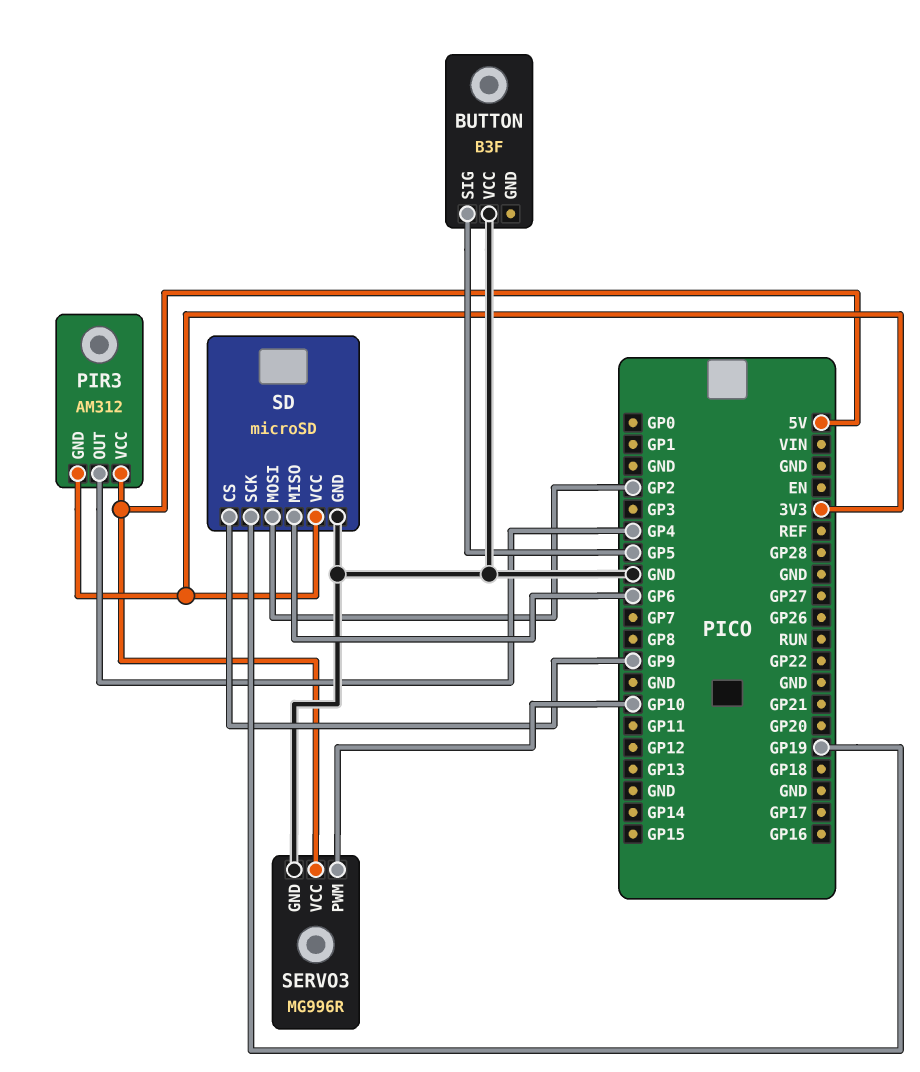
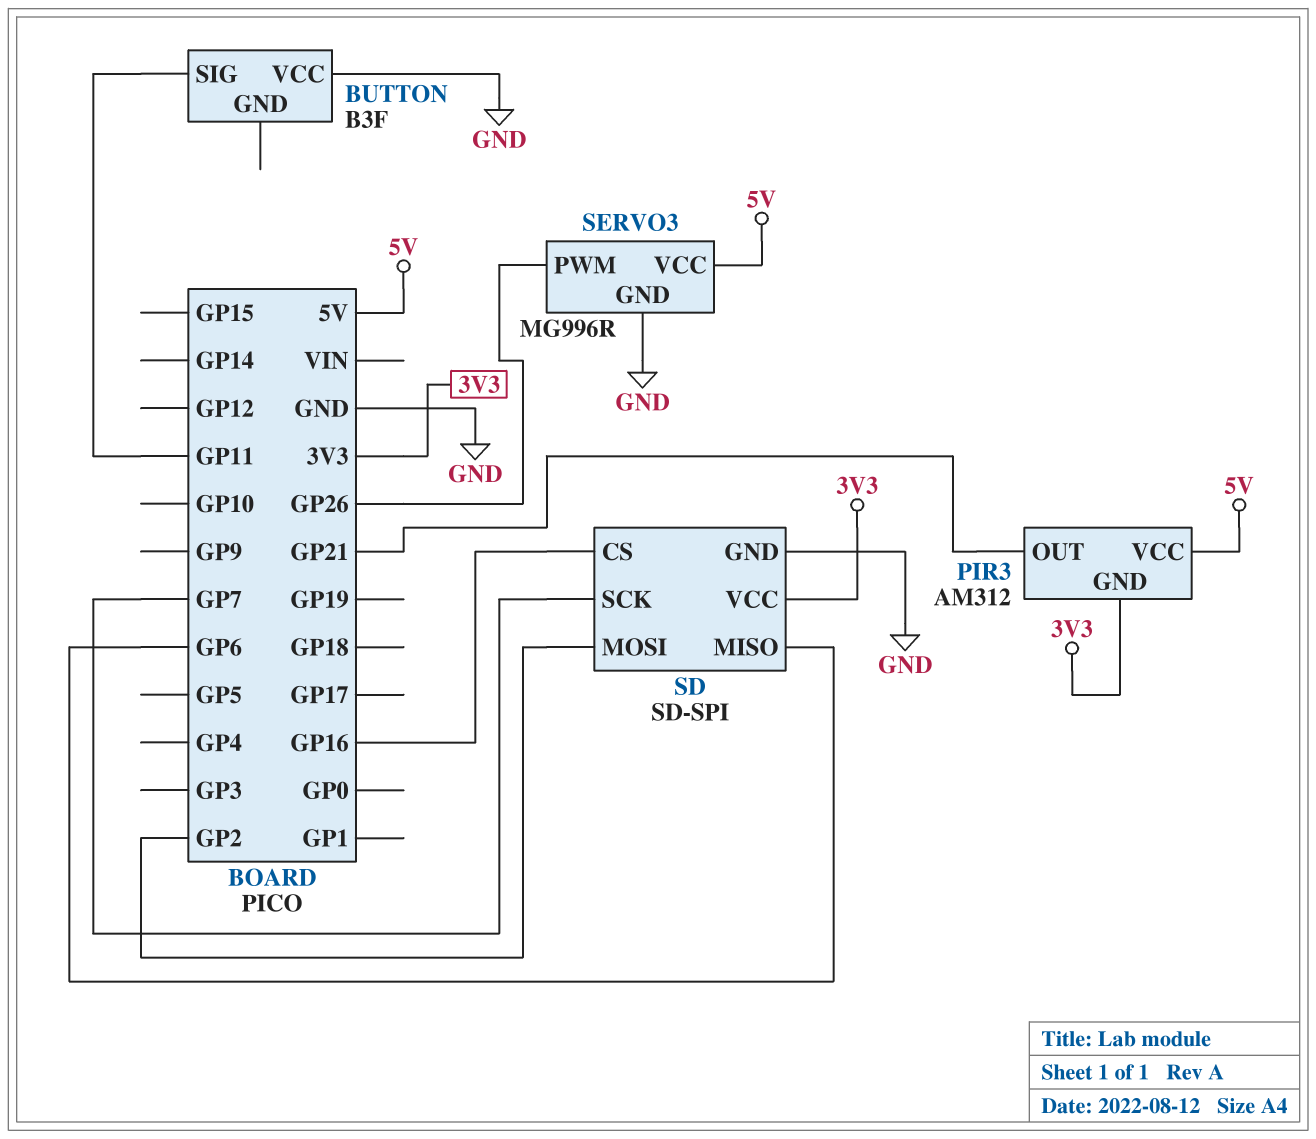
BUTTON pin SIG: GP5 -> GP11
PIR3 pin OUT: GP4 -> GP21
SD: microSD -> SD-SPI
SD pin CS: GP9 -> GP16
SD pin SCK: GP19 -> GP7
SERVO3 pin PWM: GP10 -> GP26

